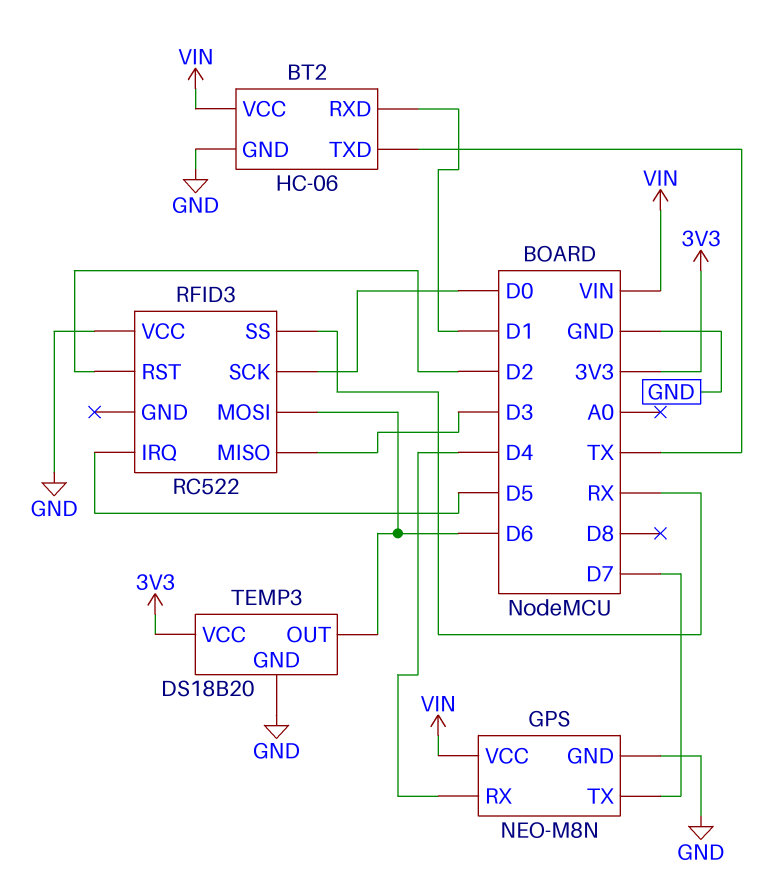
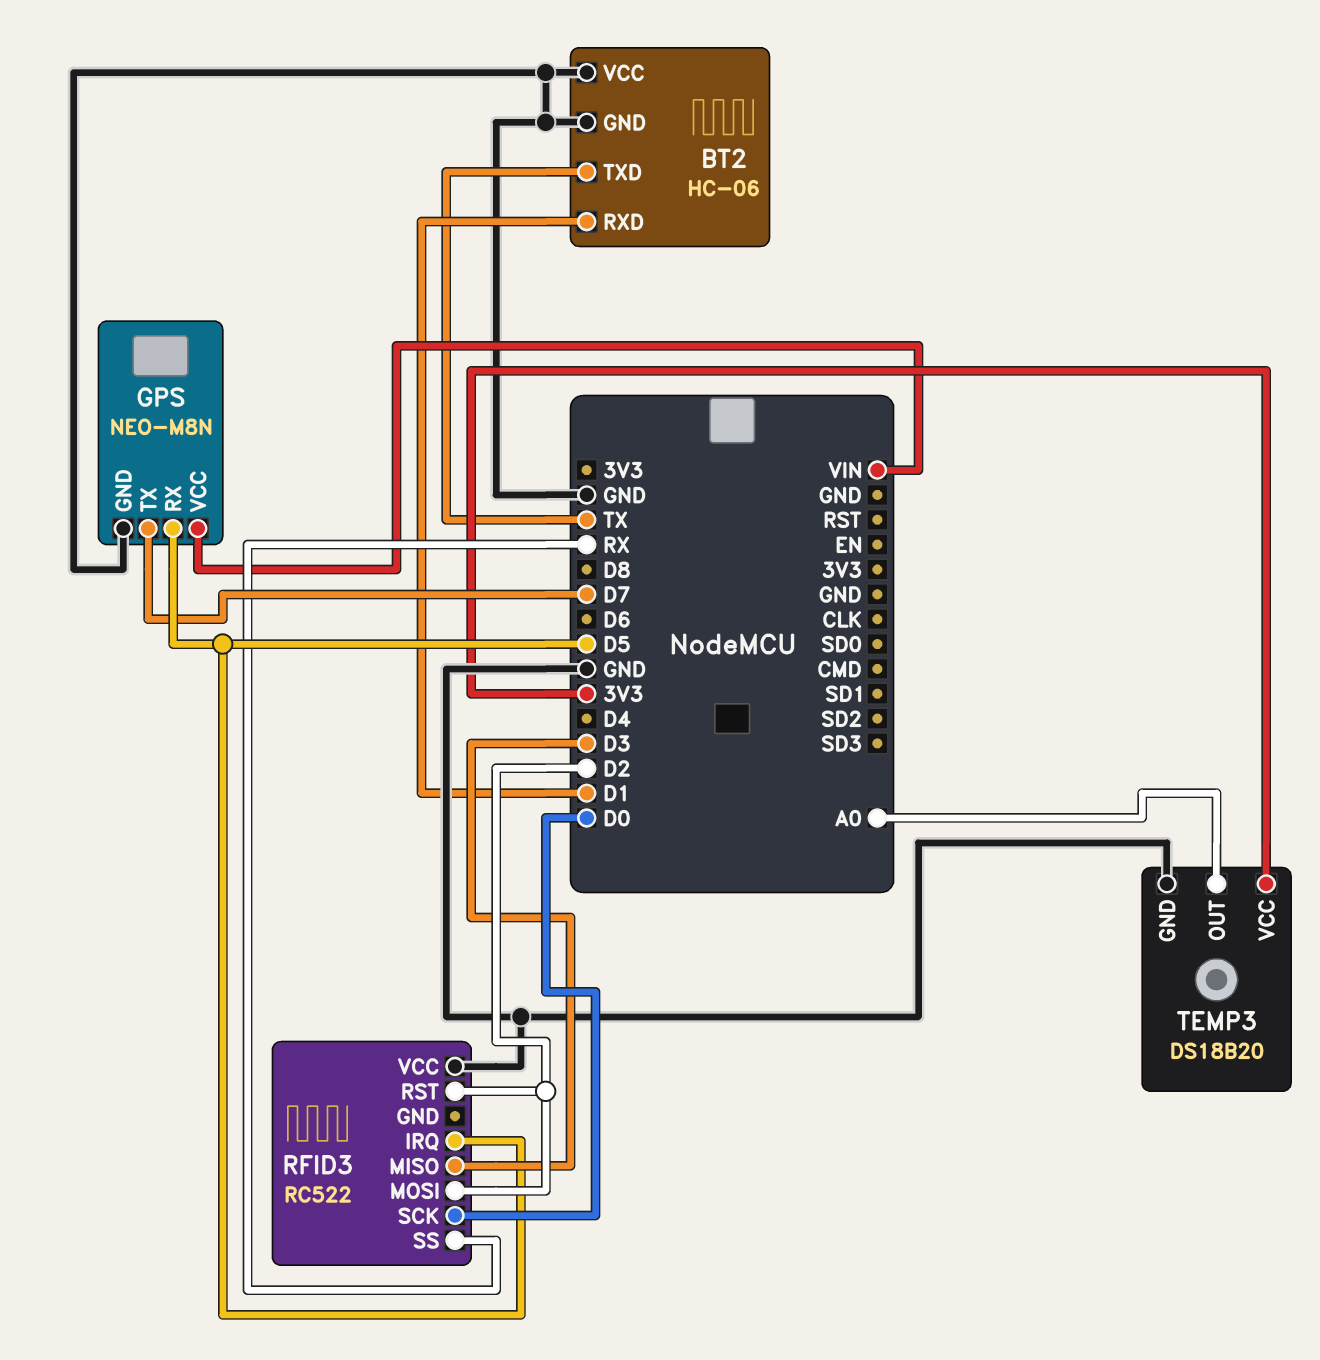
BT2 pin VCC: VIN -> GND
GPS pin RX: D4 -> D5
RFID3 pin MOSI: D6 -> D2
TEMP3 pin OUT: D6 -> A0

